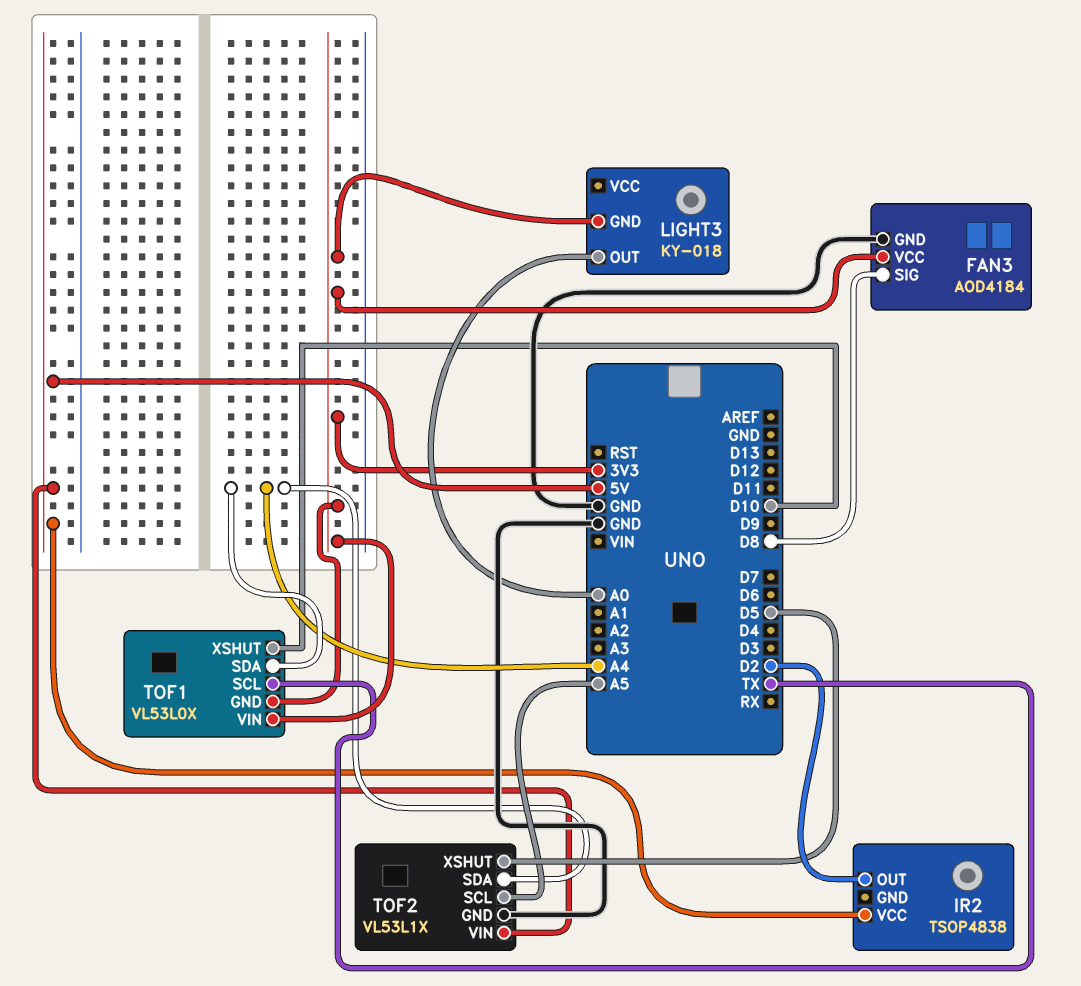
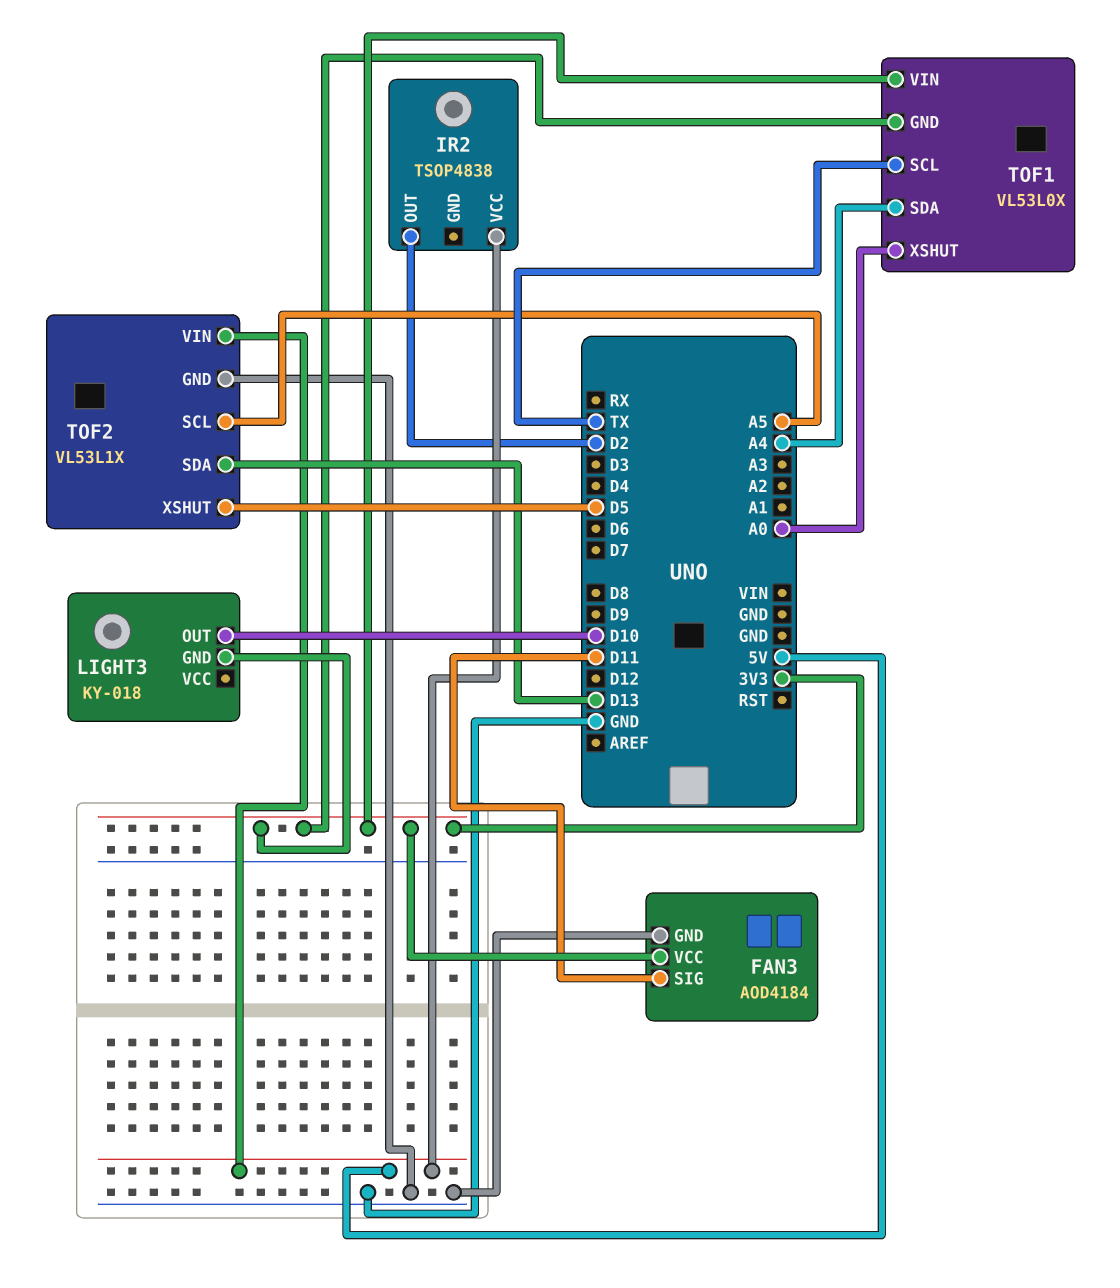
FAN3 pin SIG: D8 -> D11
LIGHT3 pin OUT: A0 -> D10
TOF1 pin XSHUT: D10 -> A0
TOF2 pin SDA: A4 -> D13

